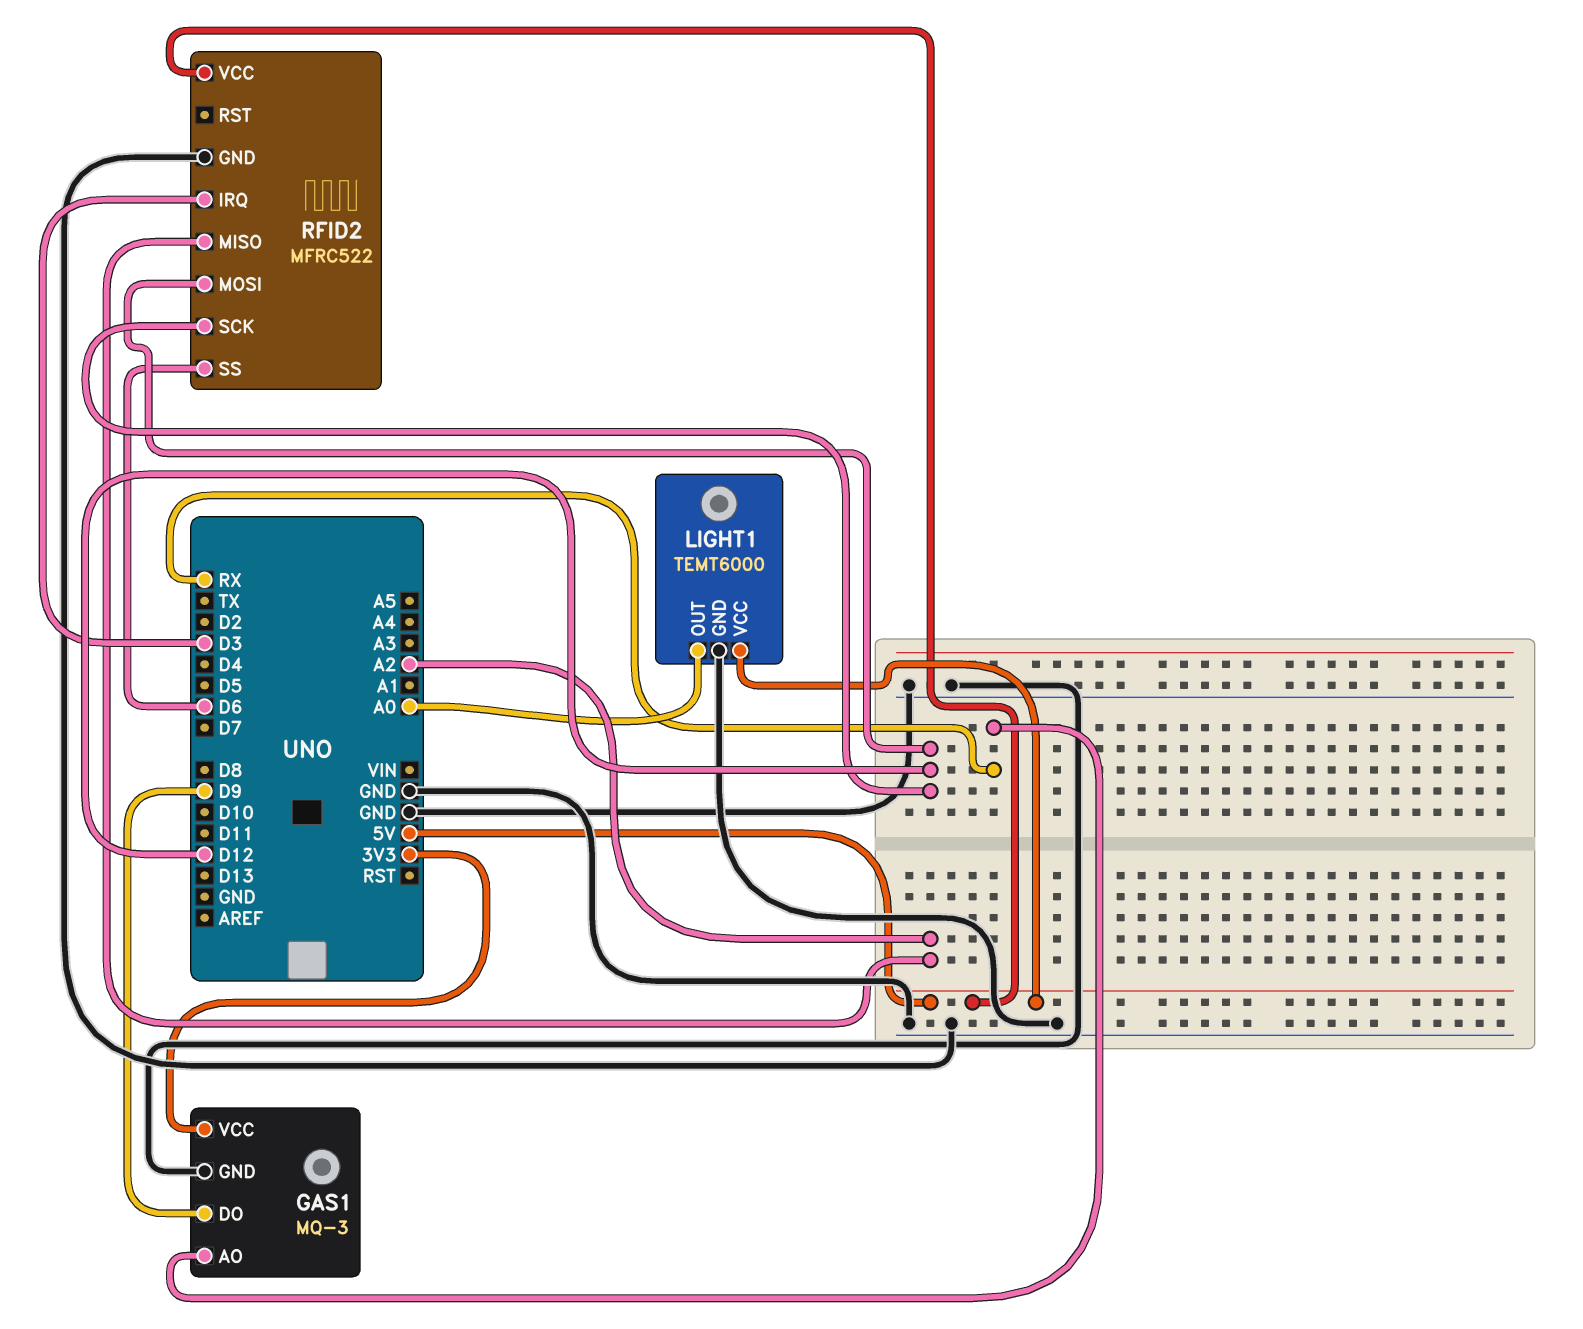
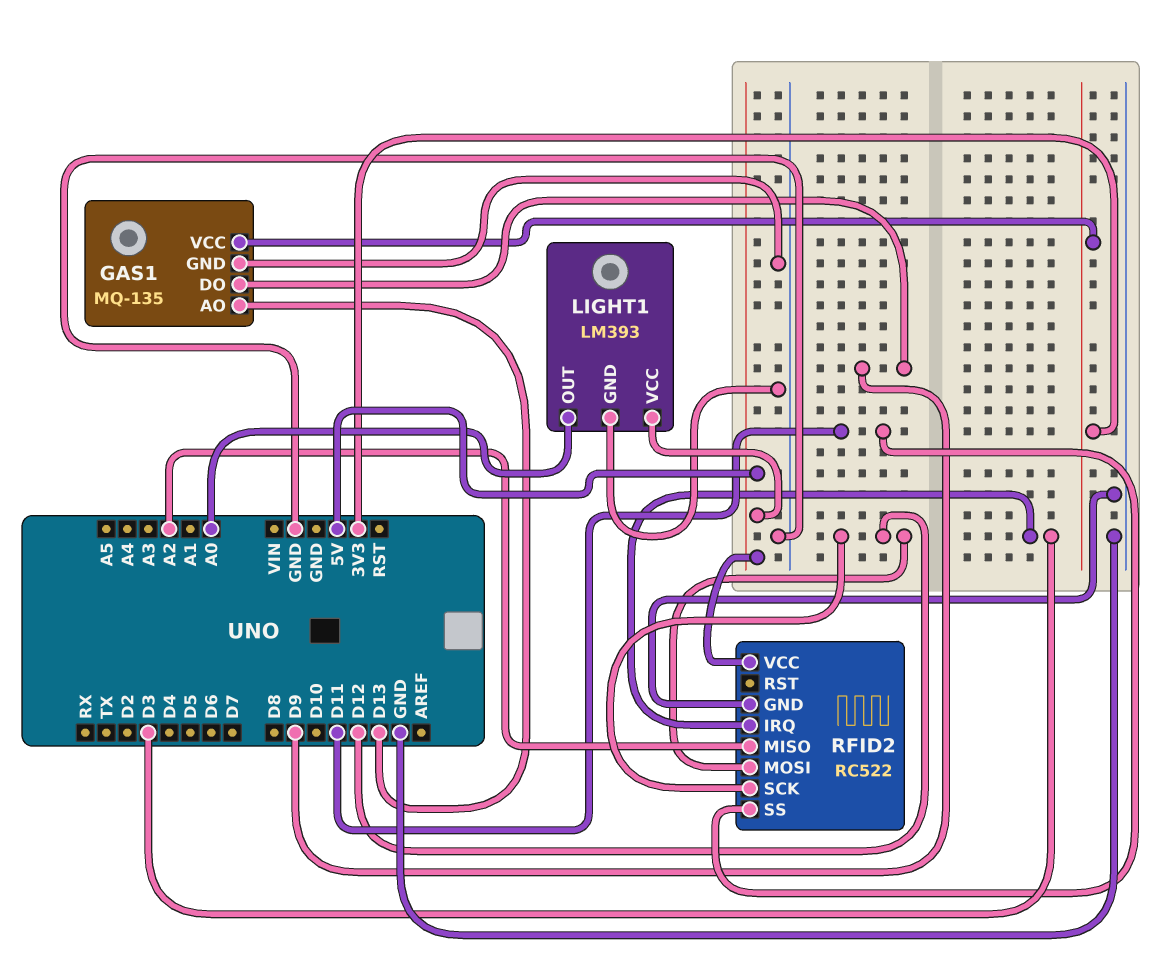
GAS1: MQ-3 -> MQ-135
GAS1 pin AO: RX -> D13
LIGHT1: TEMT6000 -> LM393
RFID2: MFRC522 -> RC522
RFID2 pin SS: D6 -> D11

